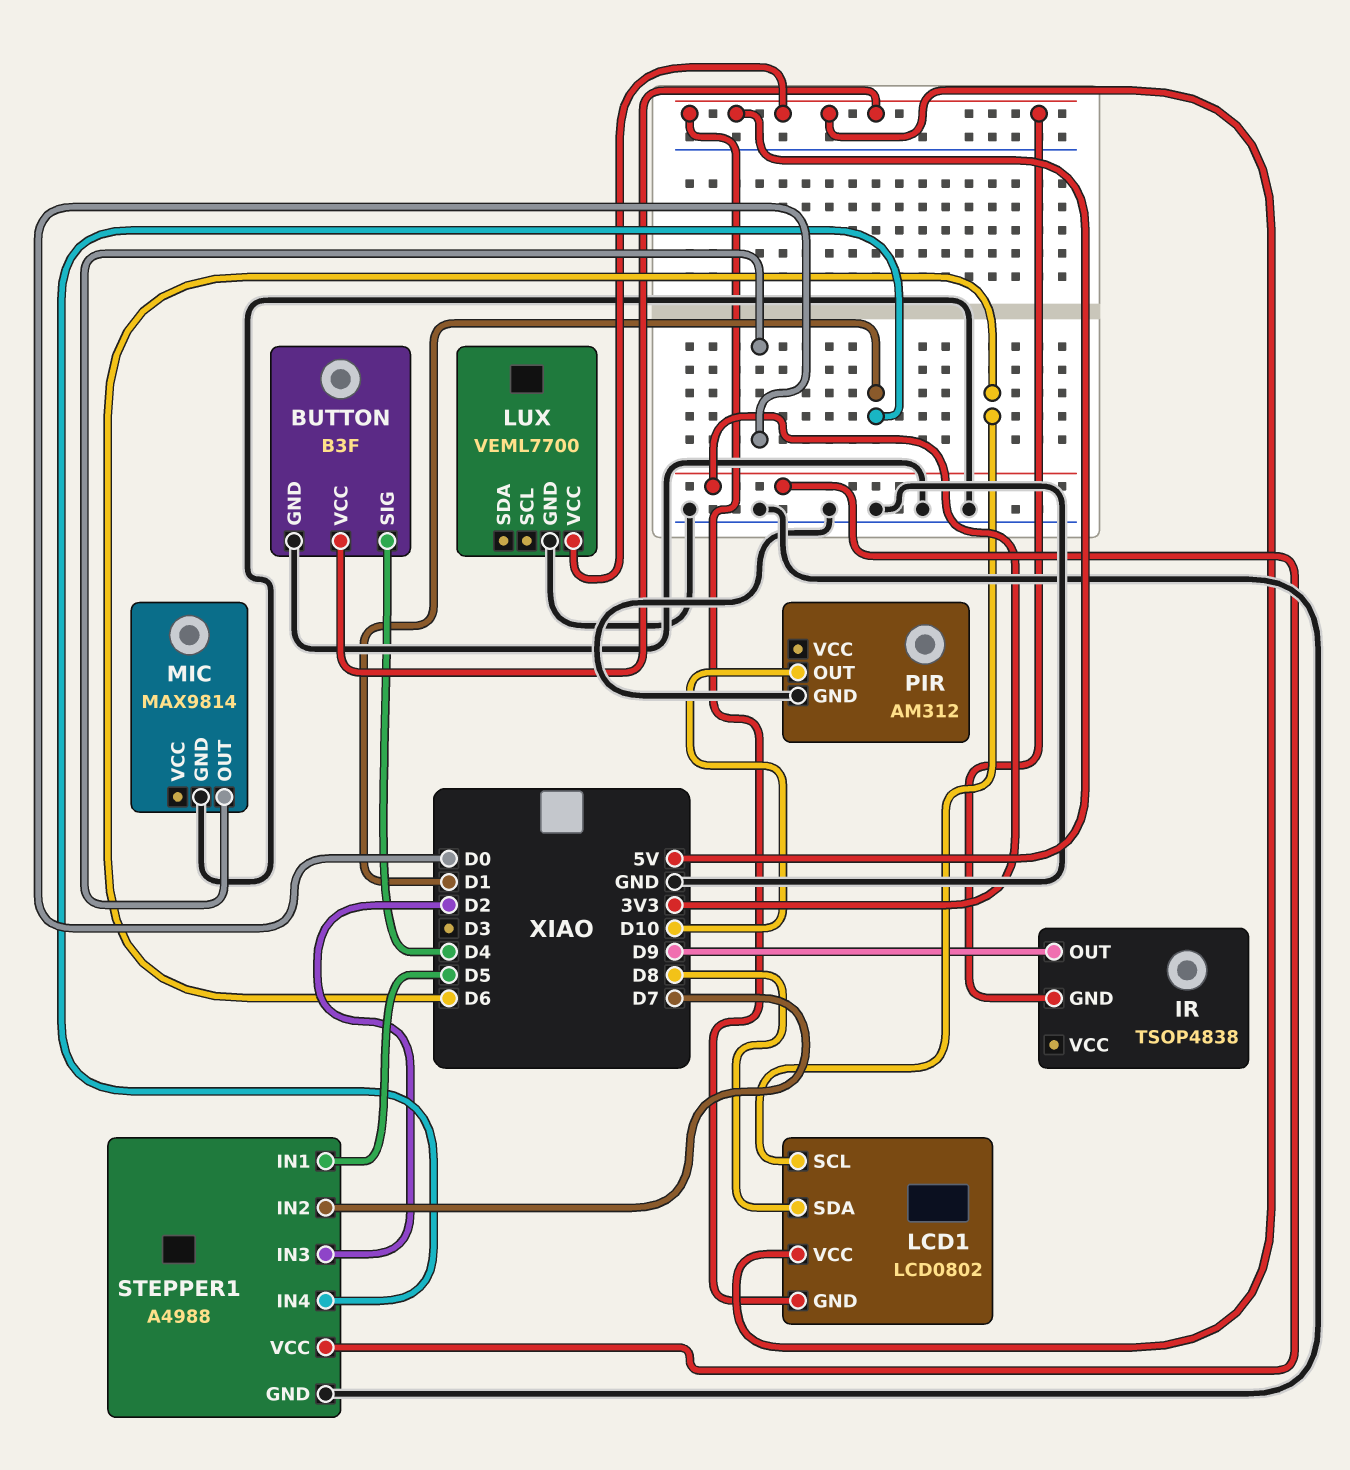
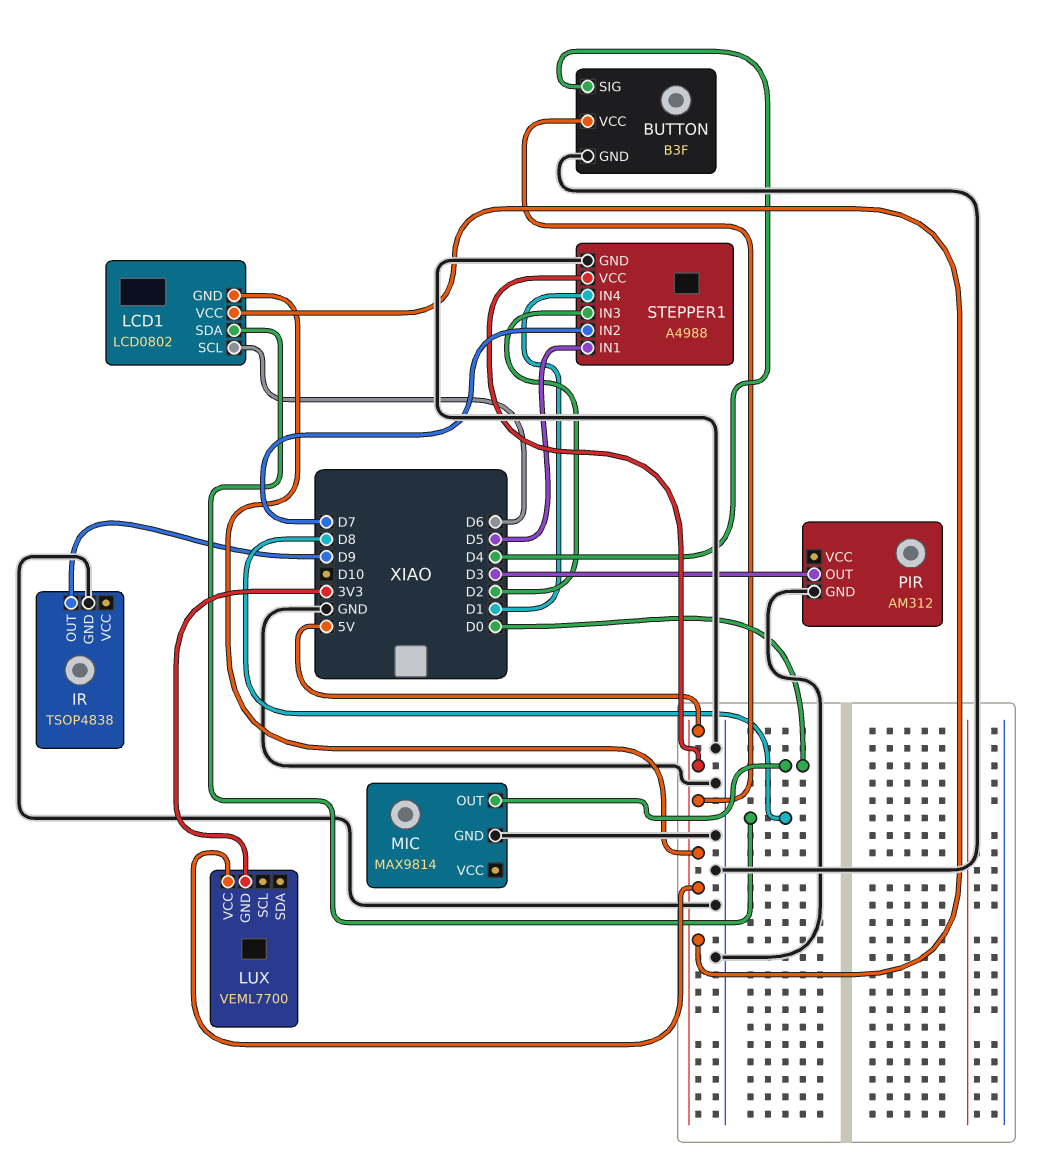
IR pin GND: 5V -> GND
LUX pin GND: GND -> 3V3
PIR pin OUT: D10 -> D3
STEPPER1 pin VCC: 3V3 -> 5V

